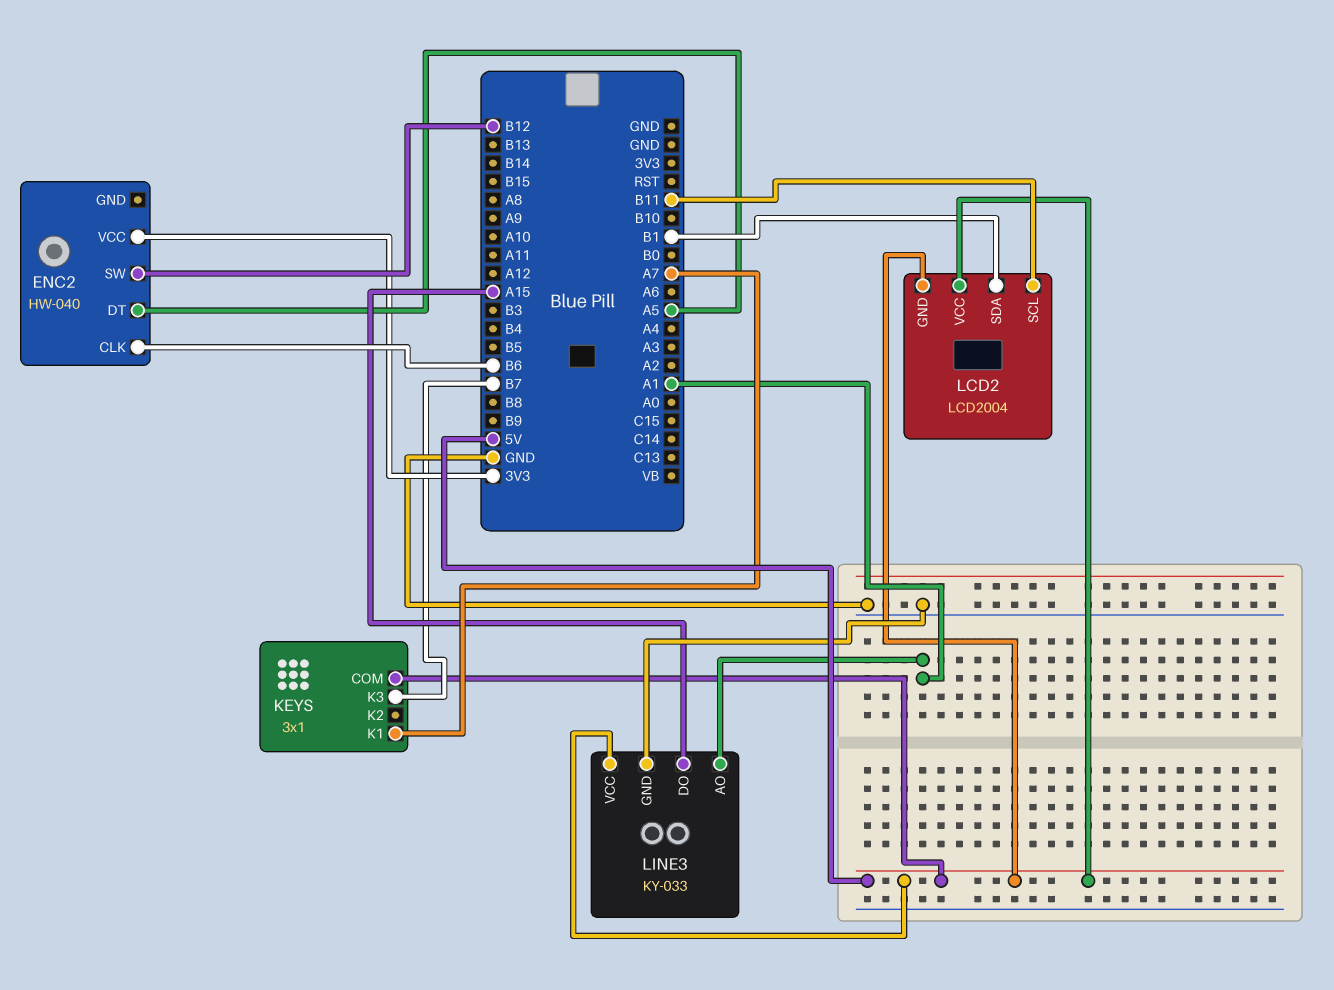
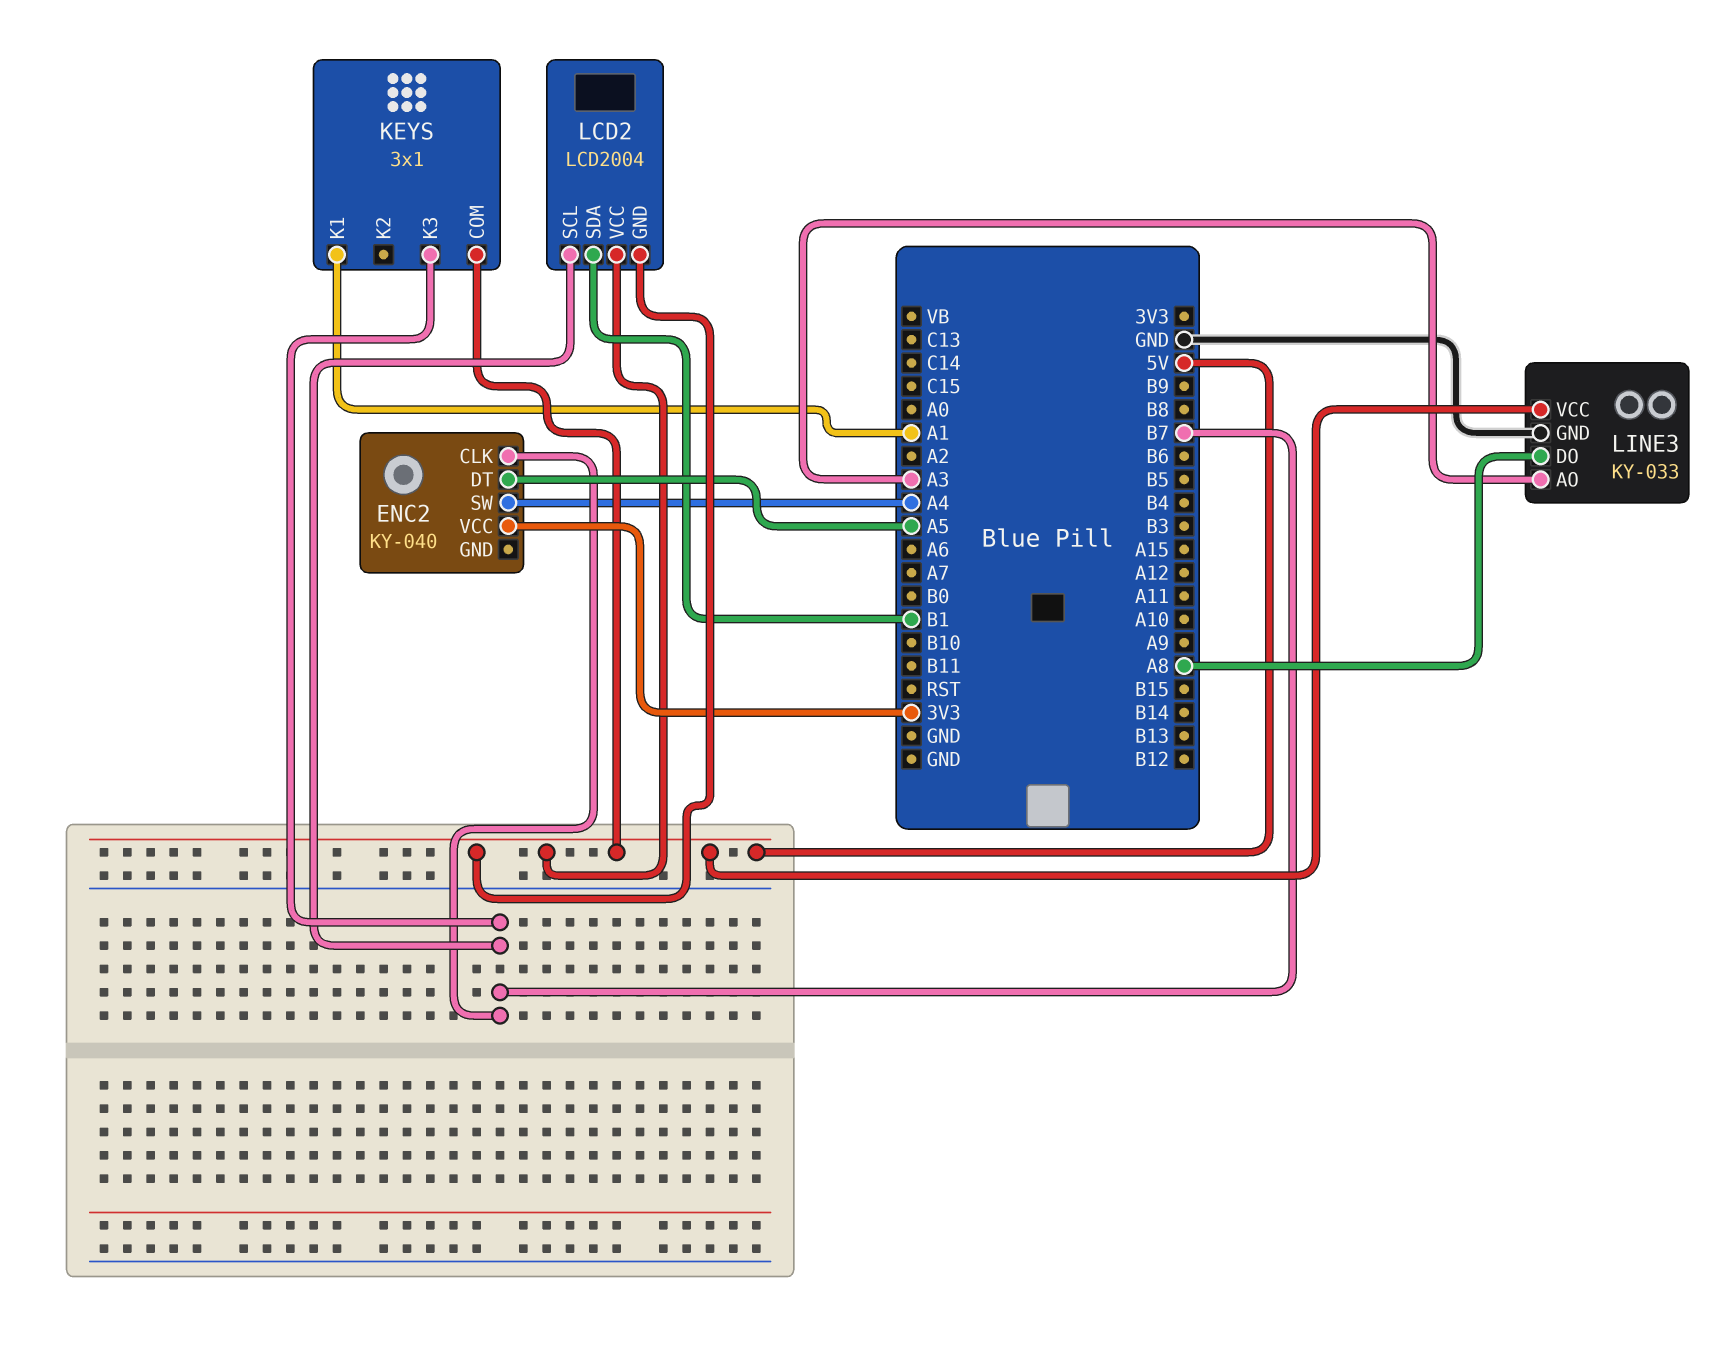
ENC2: HW-040 -> KY-040
ENC2 pin CLK: B6 -> B7
ENC2 pin SW: B12 -> A4
KEYS pin K1: A7 -> A1
LCD2 pin SCL: B11 -> B7
LINE3 pin AO: A1 -> A3
LINE3 pin DO: A15 -> A8

